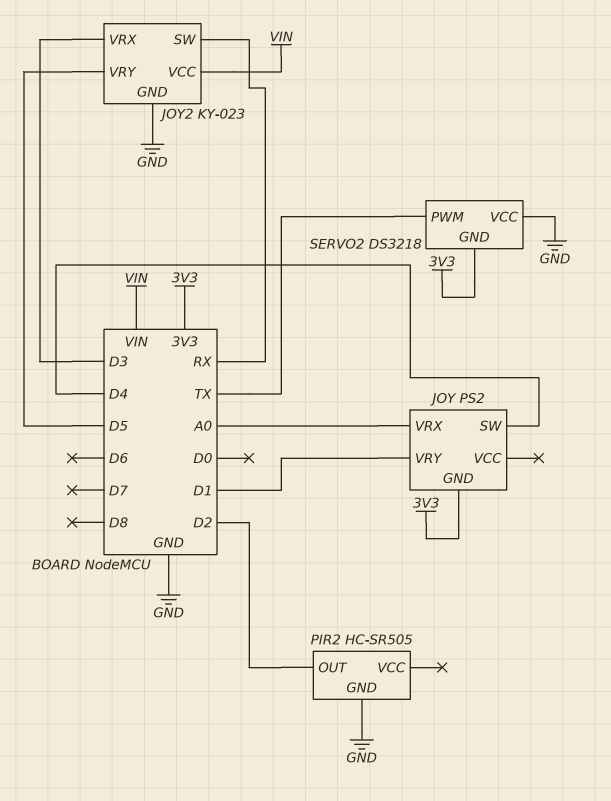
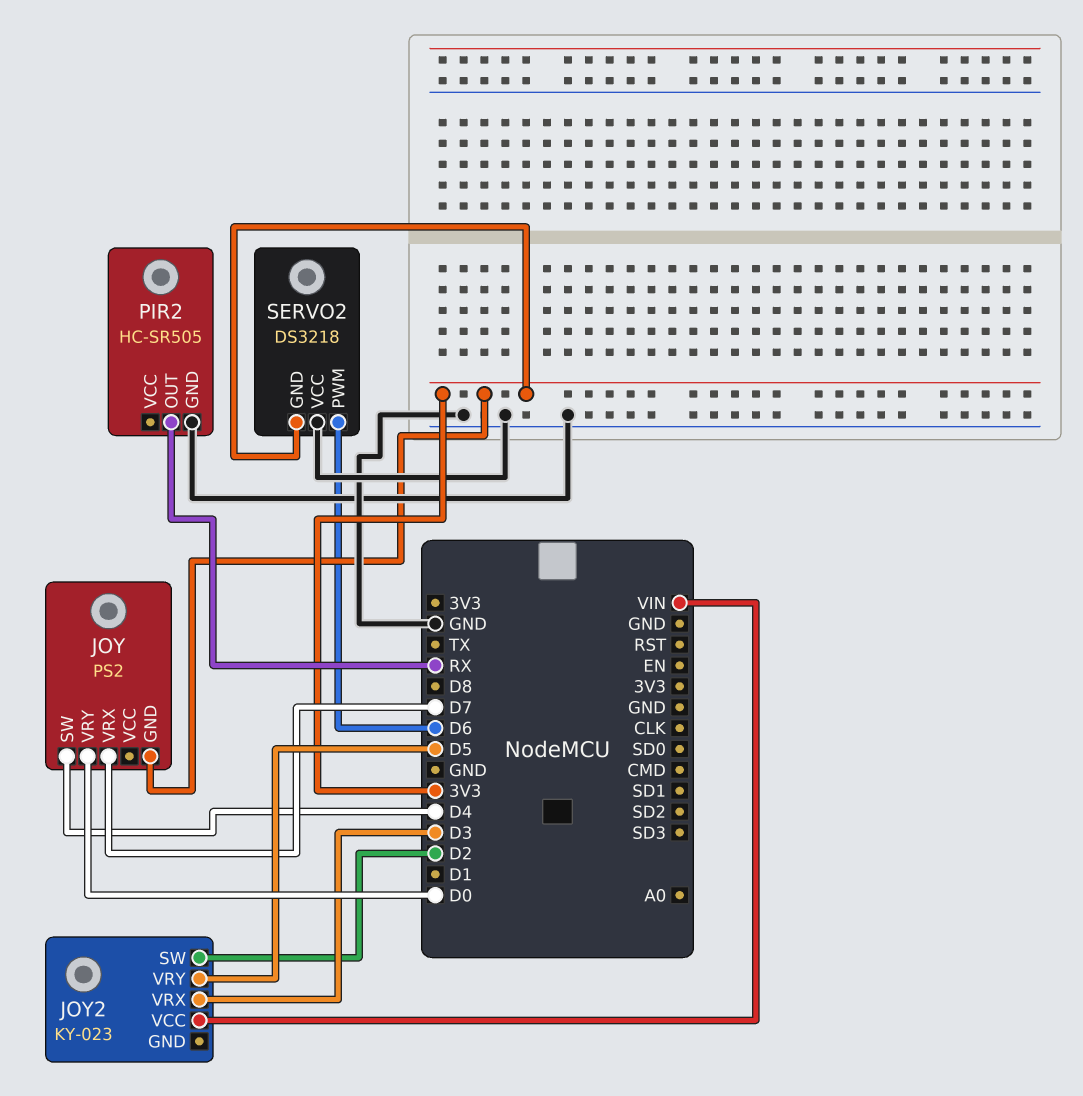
JOY pin VRX: A0 -> D7
JOY pin VRY: D1 -> D0
JOY2 pin GND: GND -> none
JOY2 pin SW: RX -> D2
PIR2 pin OUT: D2 -> RX
SERVO2 pin PWM: TX -> D6

